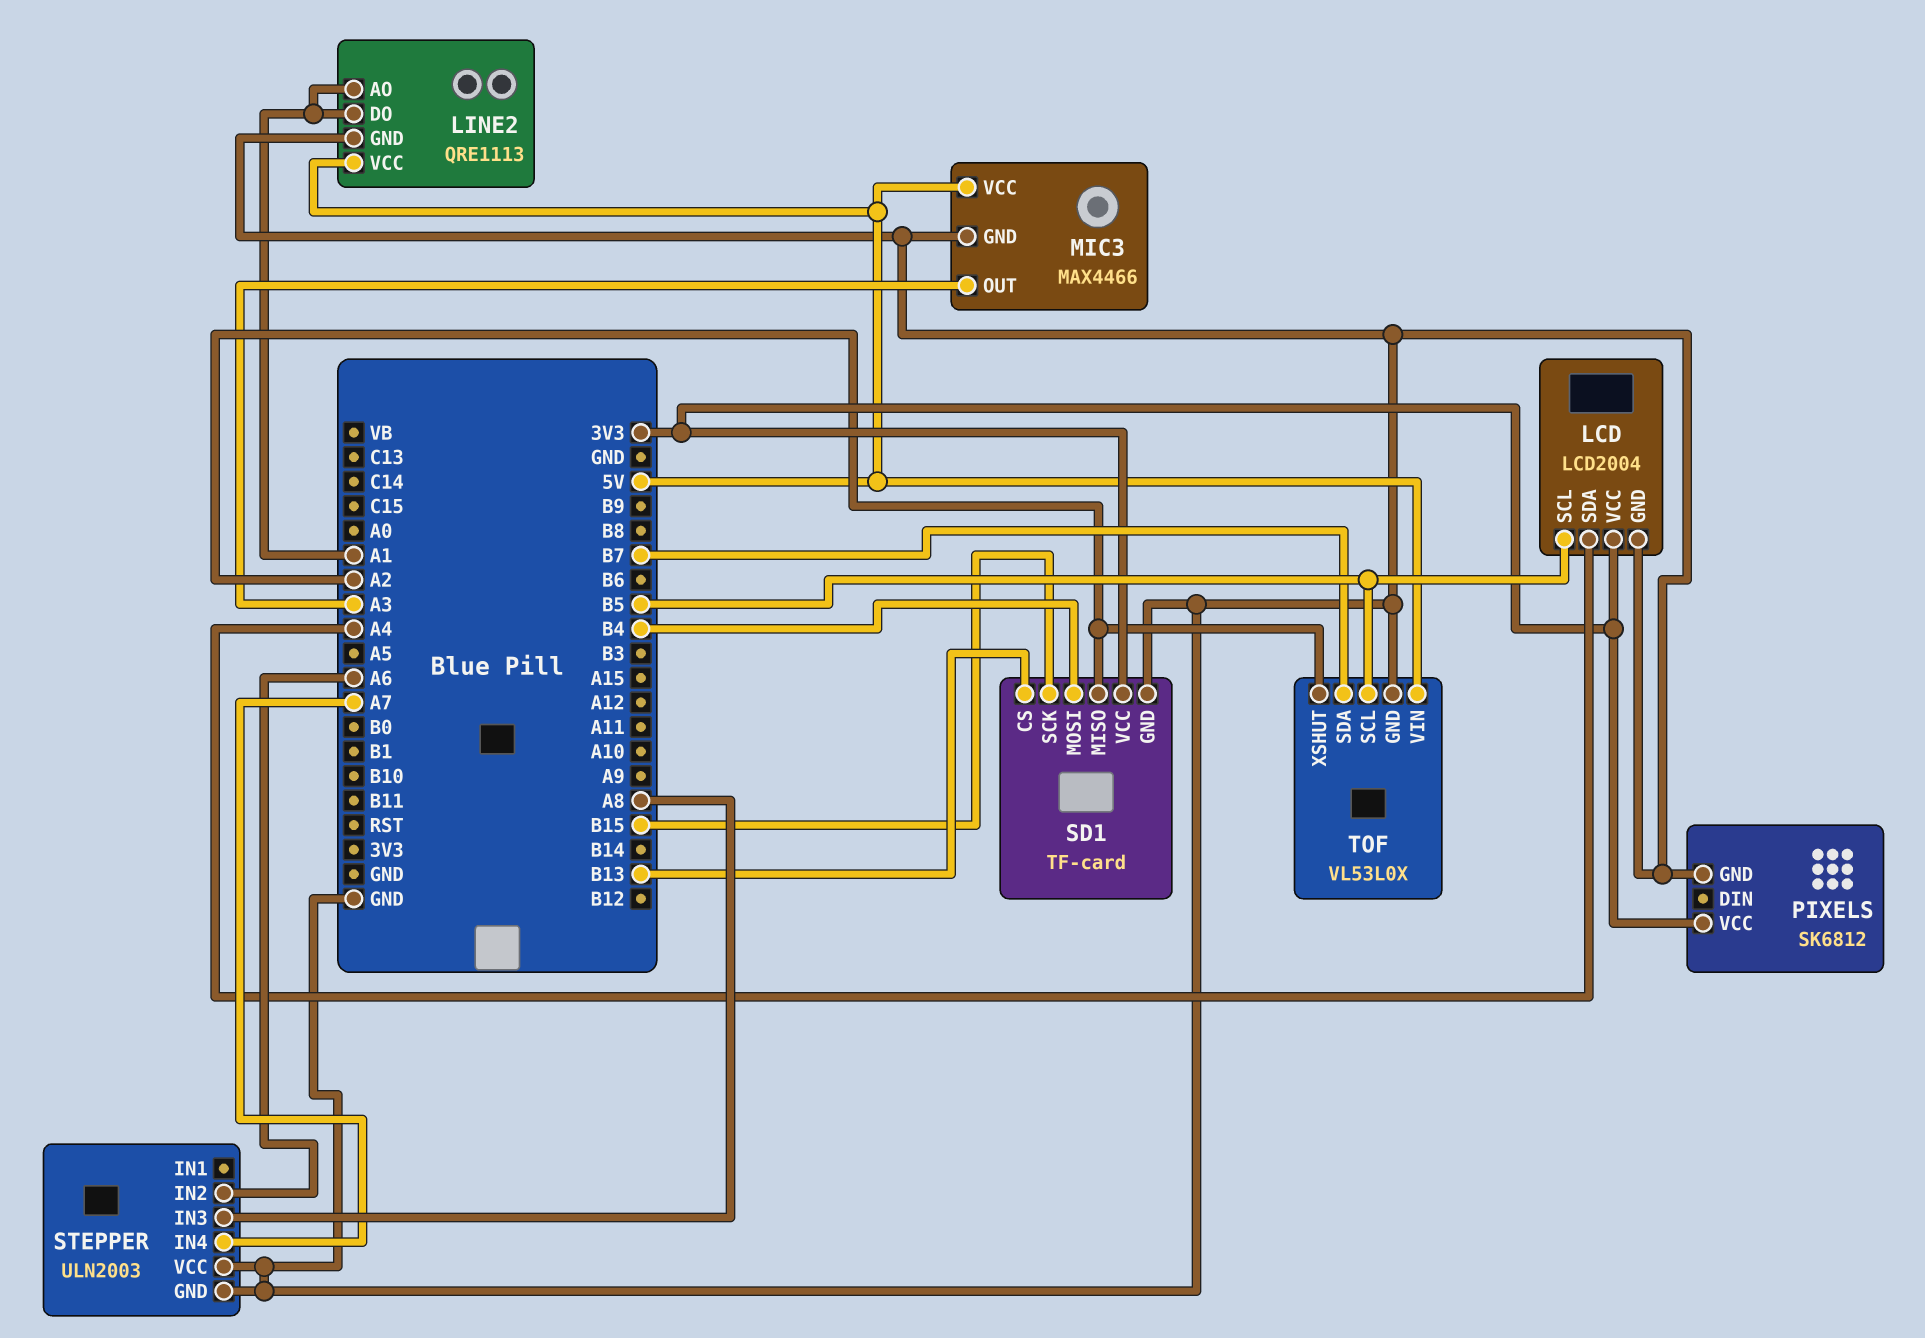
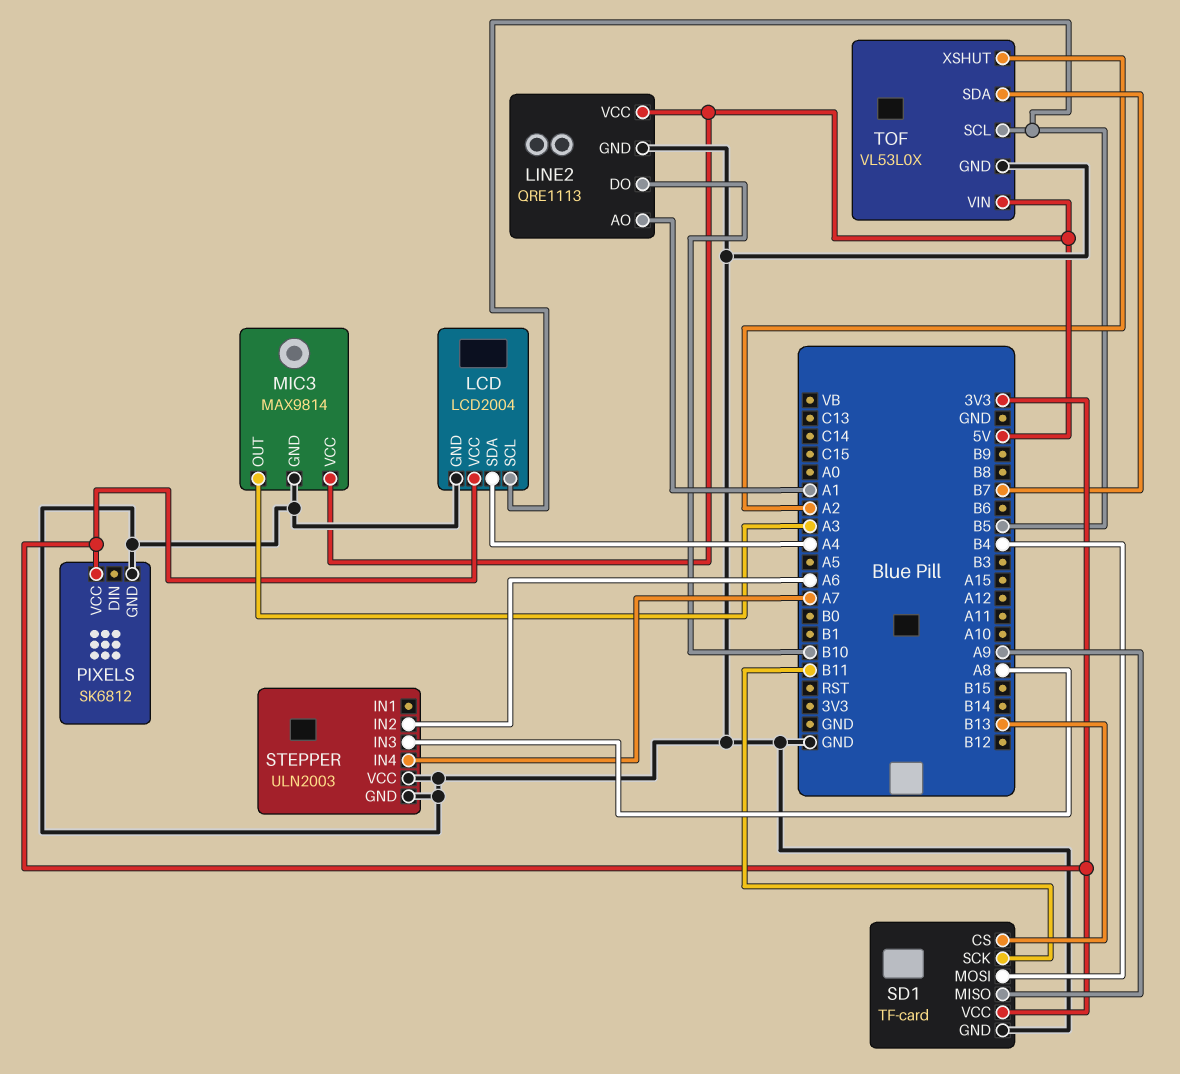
LINE2 pin DO: A1 -> B10
MIC3: MAX4466 -> MAX9814
SD1 pin MISO: A2 -> A9
SD1 pin SCK: B15 -> B11

